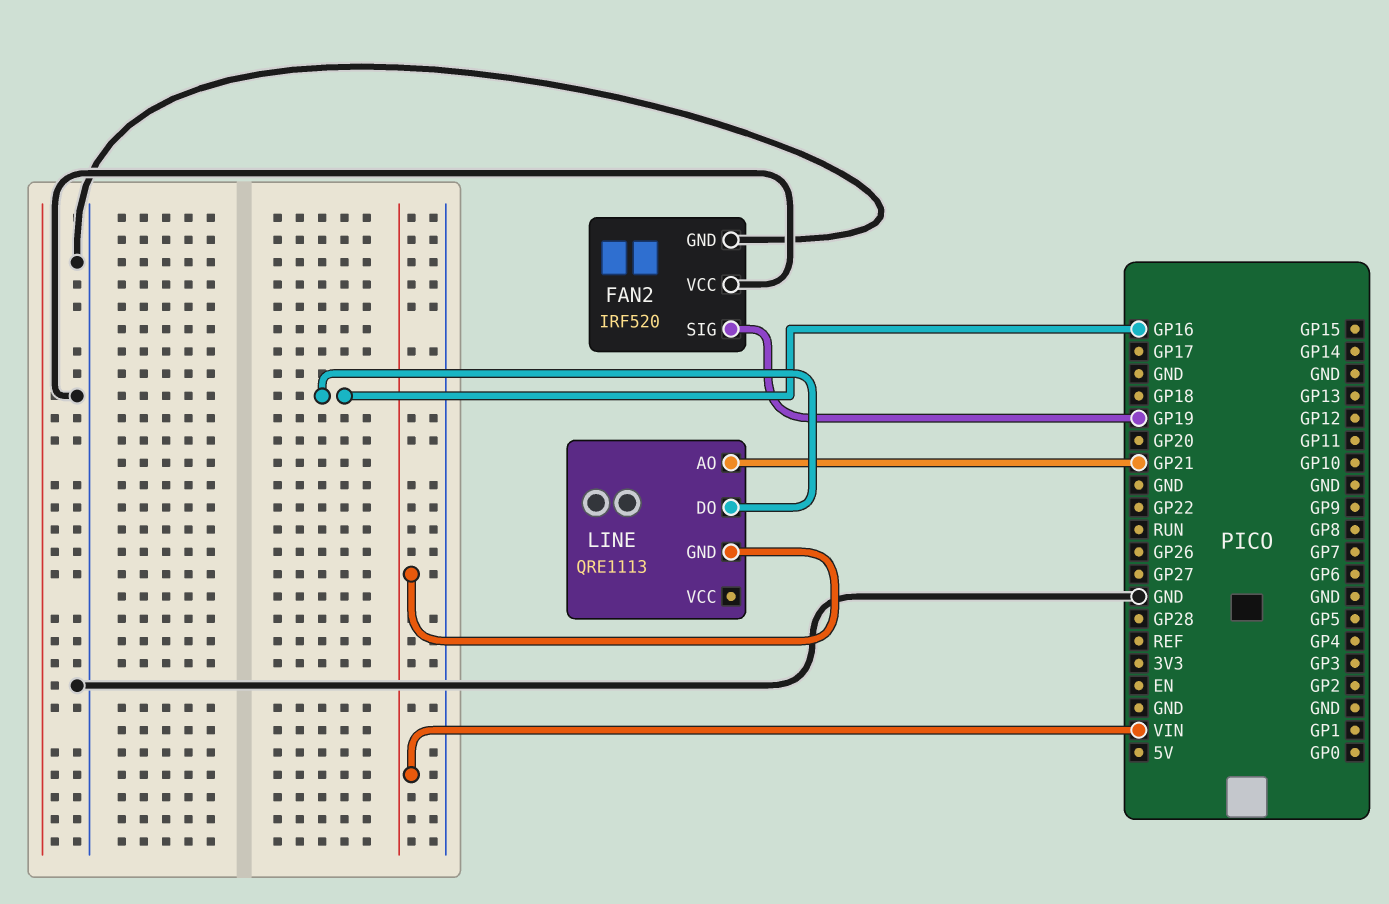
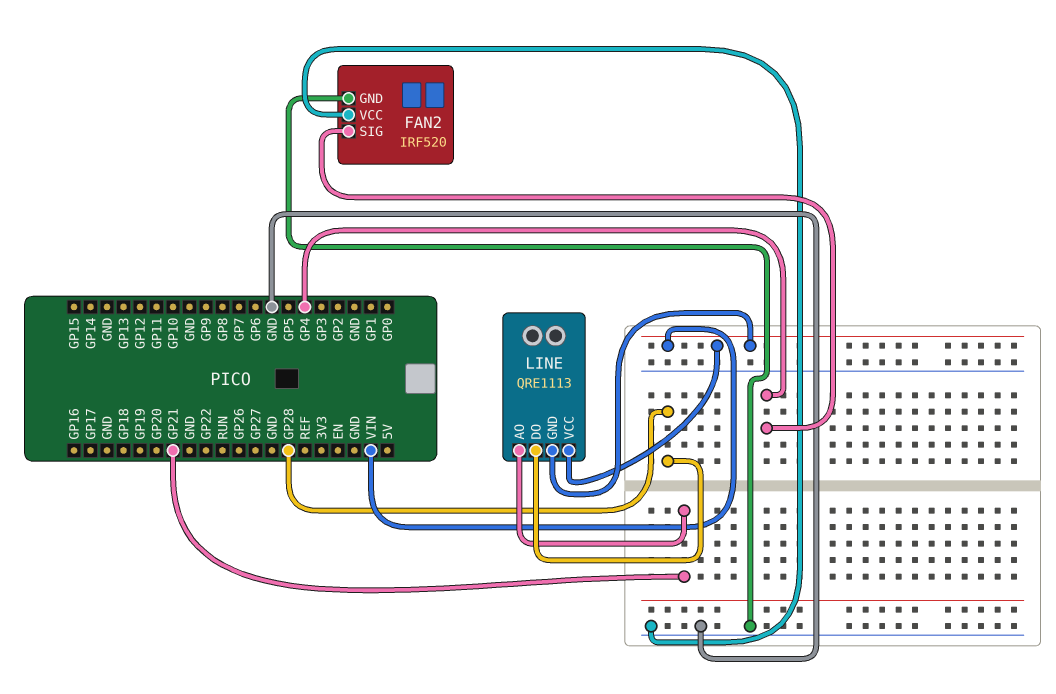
FAN2 pin SIG: GP19 -> GP4
LINE pin DO: GP16 -> GP28
LINE pin VCC: none -> VIN

